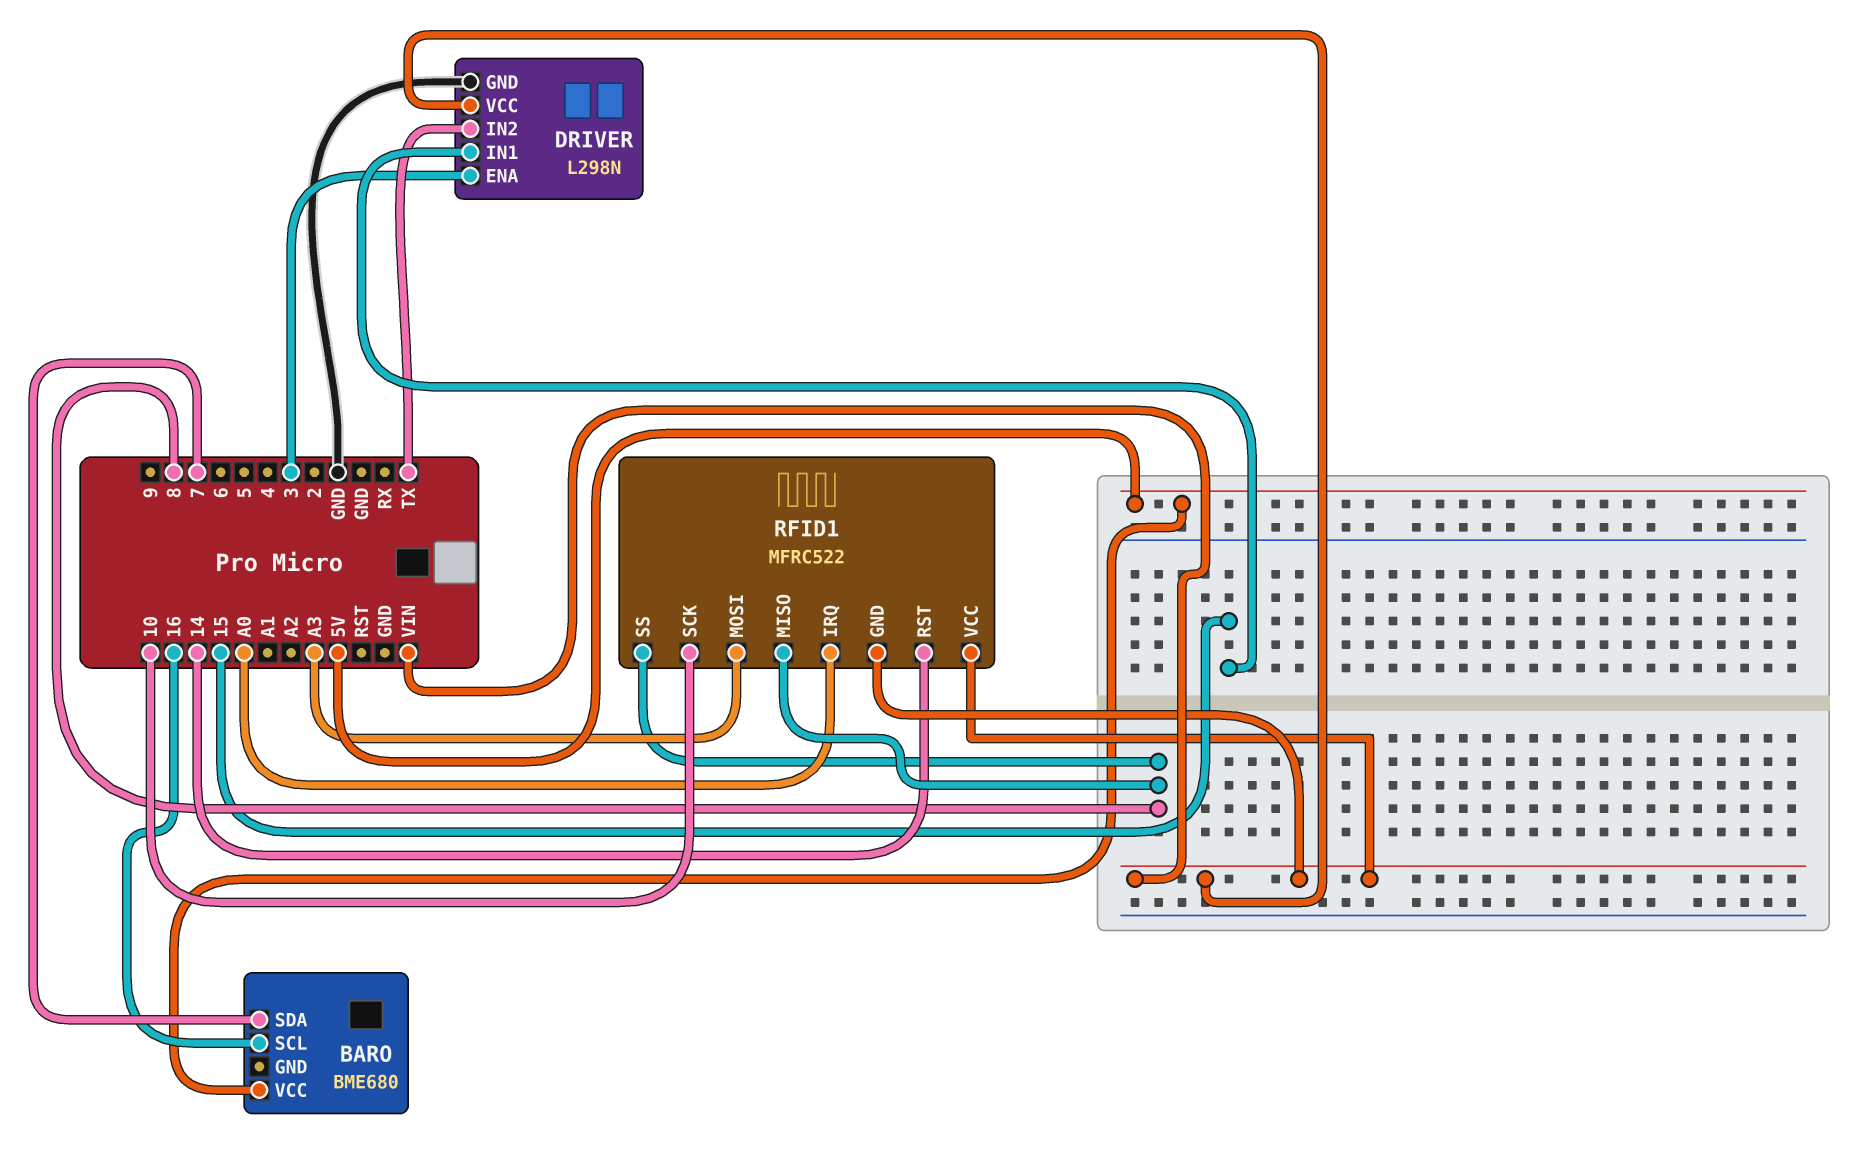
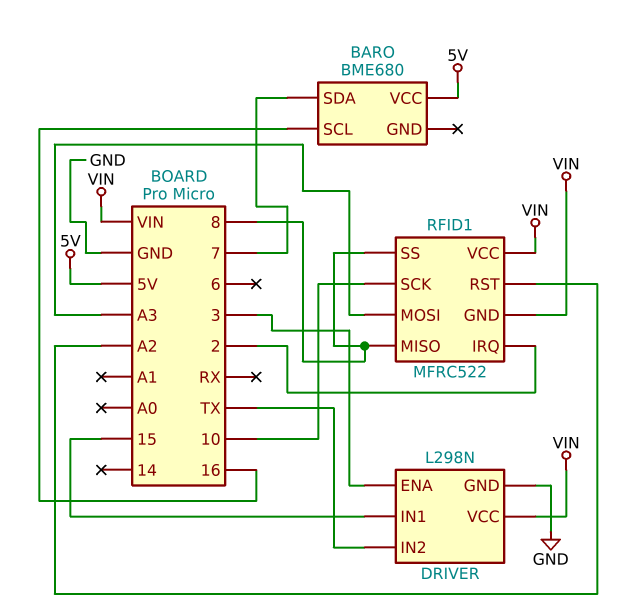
RFID1 pin IRQ: A0 -> 2
RFID1 pin RST: 14 -> A2

